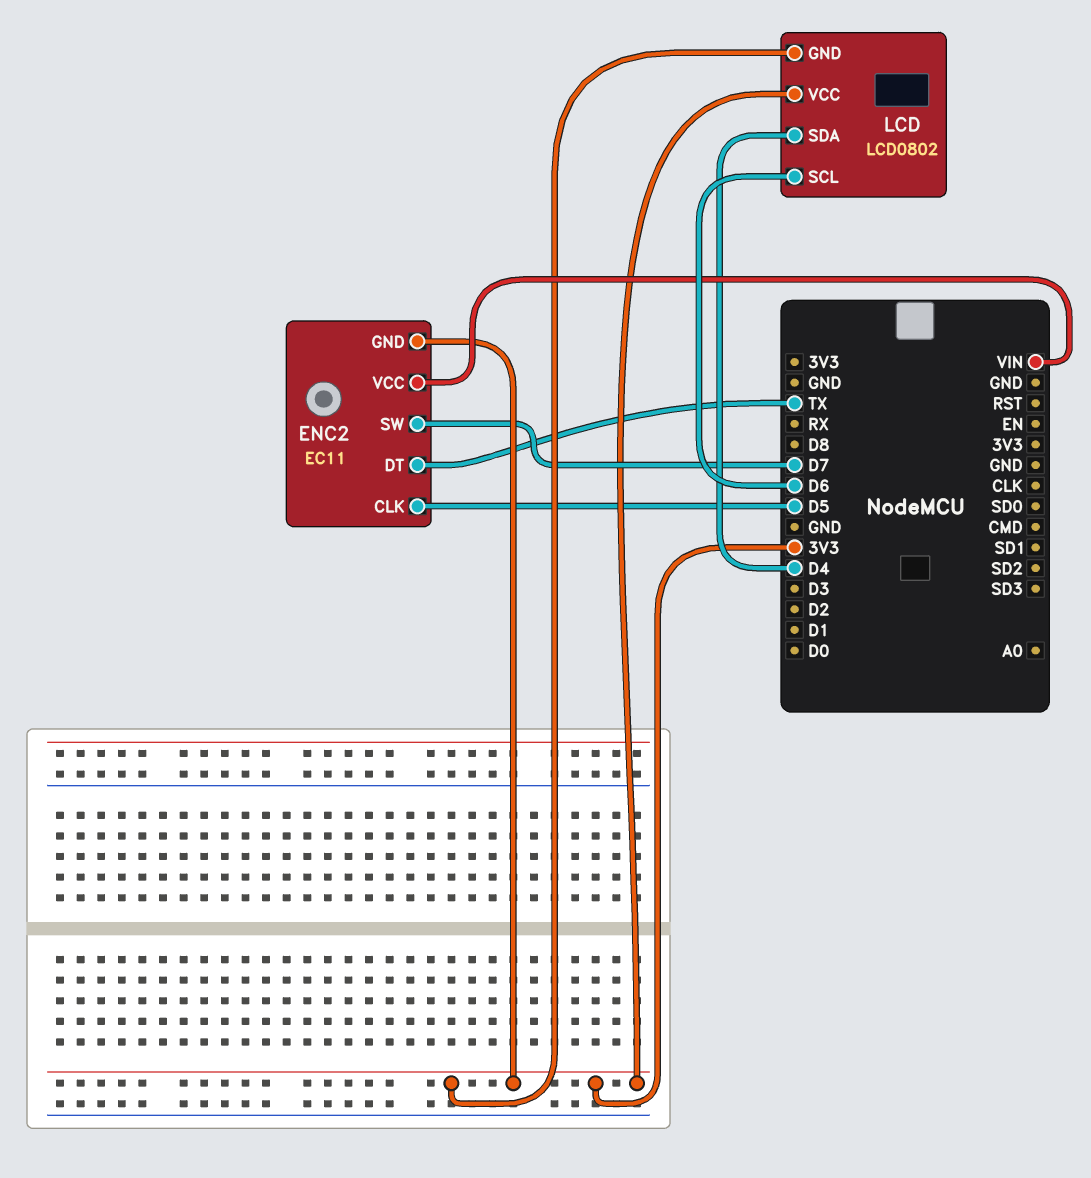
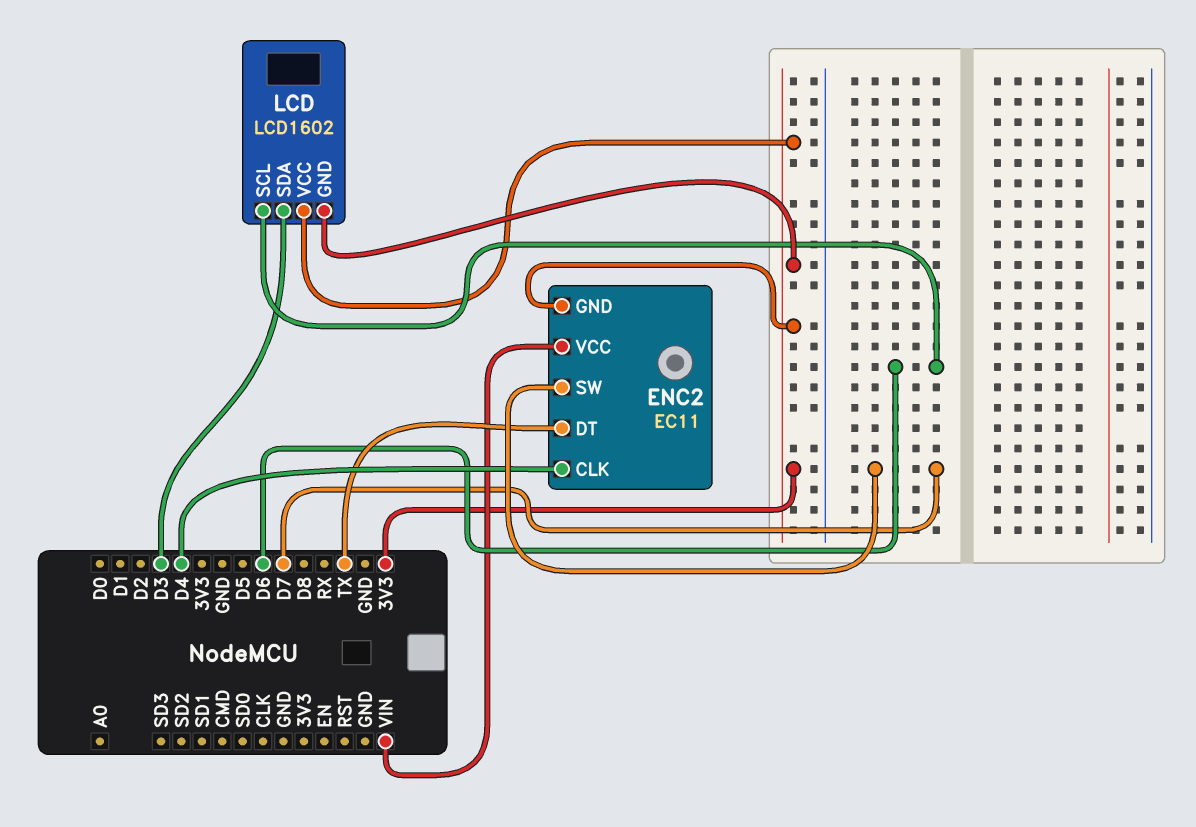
ENC2 pin CLK: D5 -> D4
LCD: LCD0802 -> LCD1602
LCD pin SDA: D4 -> D3

